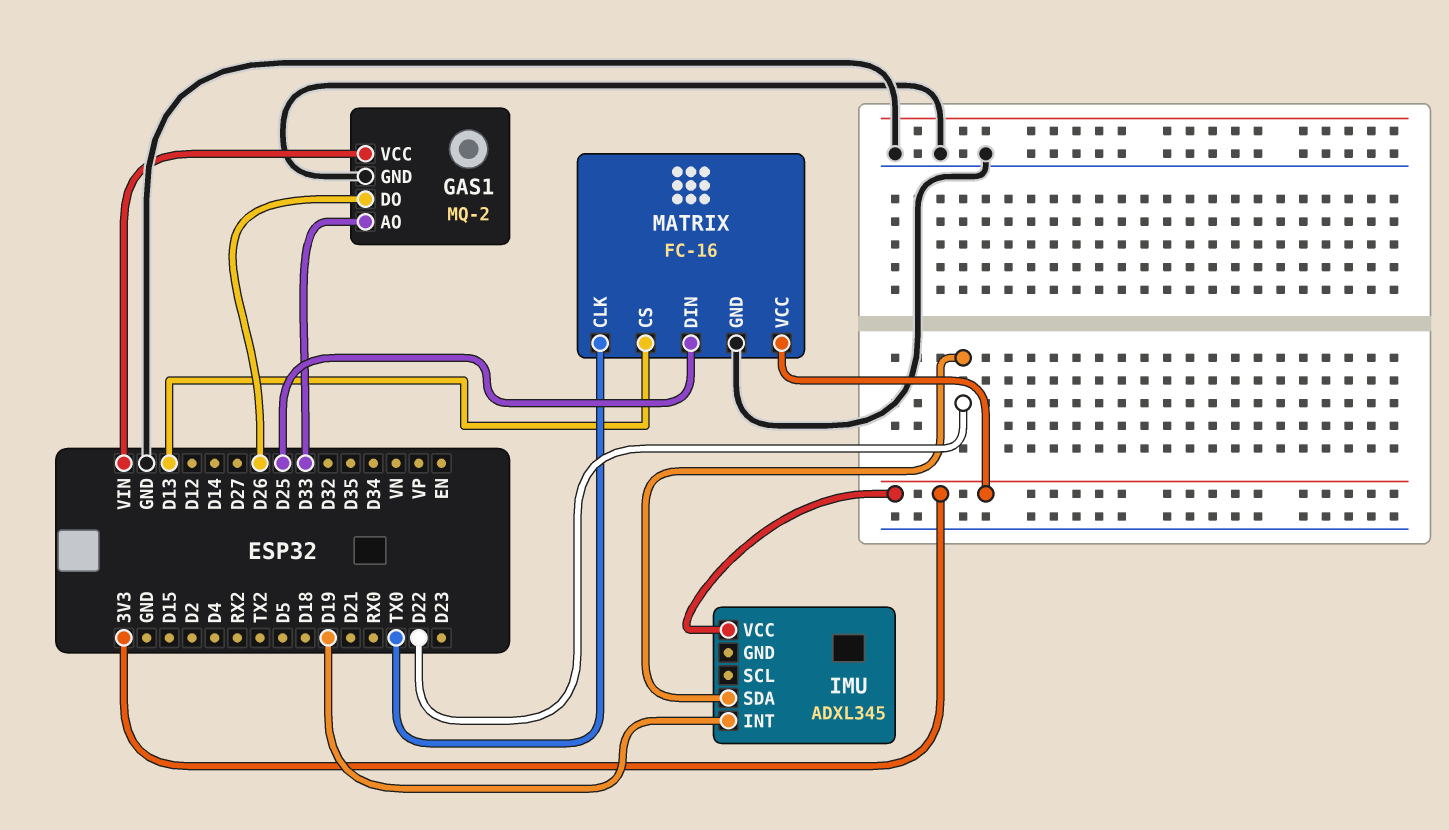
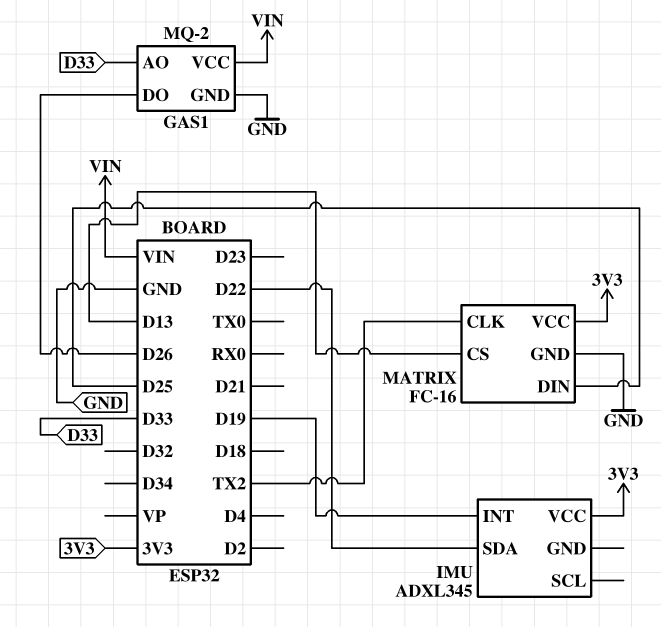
MATRIX pin CLK: TX0 -> TX2

